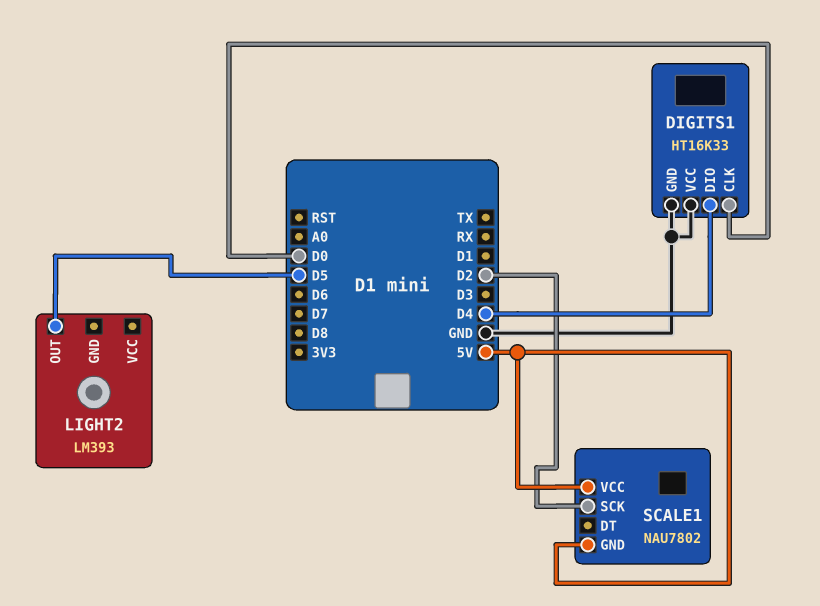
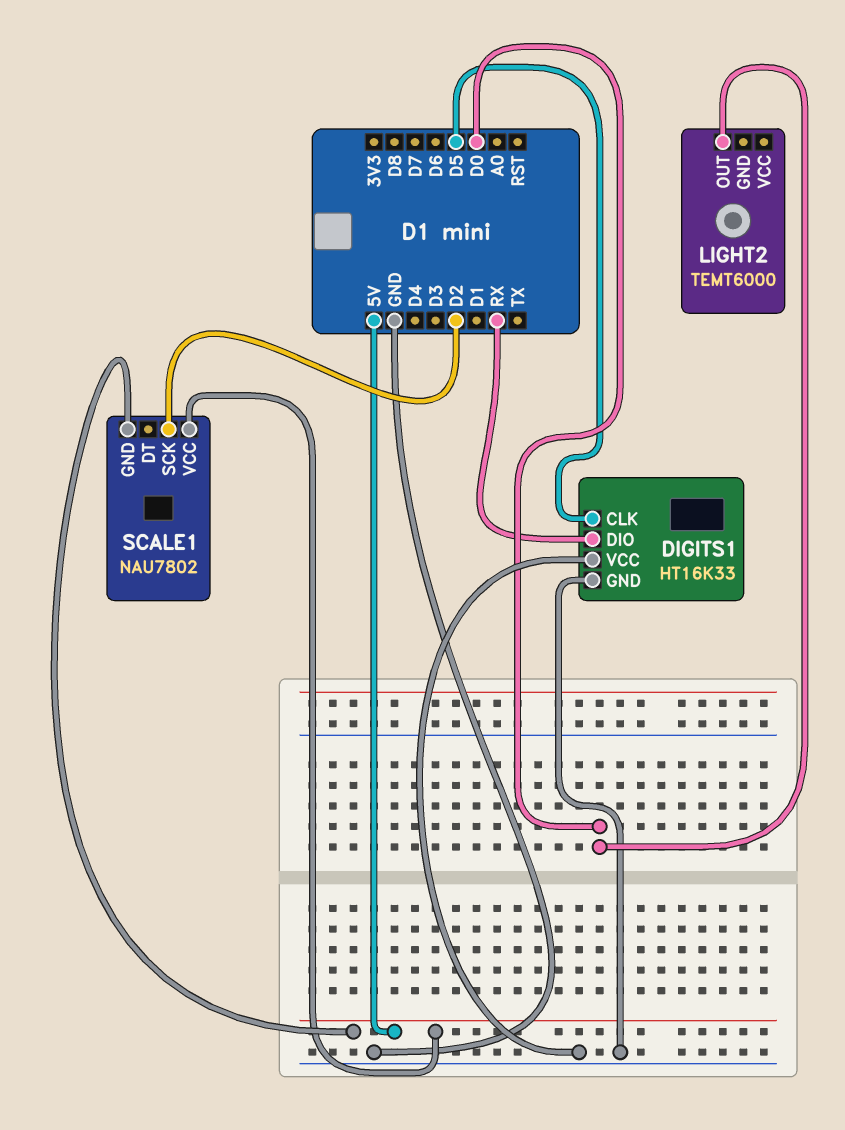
DIGITS1 pin CLK: D0 -> D5
DIGITS1 pin DIO: D4 -> RX
LIGHT2: LM393 -> TEMT6000
LIGHT2 pin OUT: D5 -> D0

